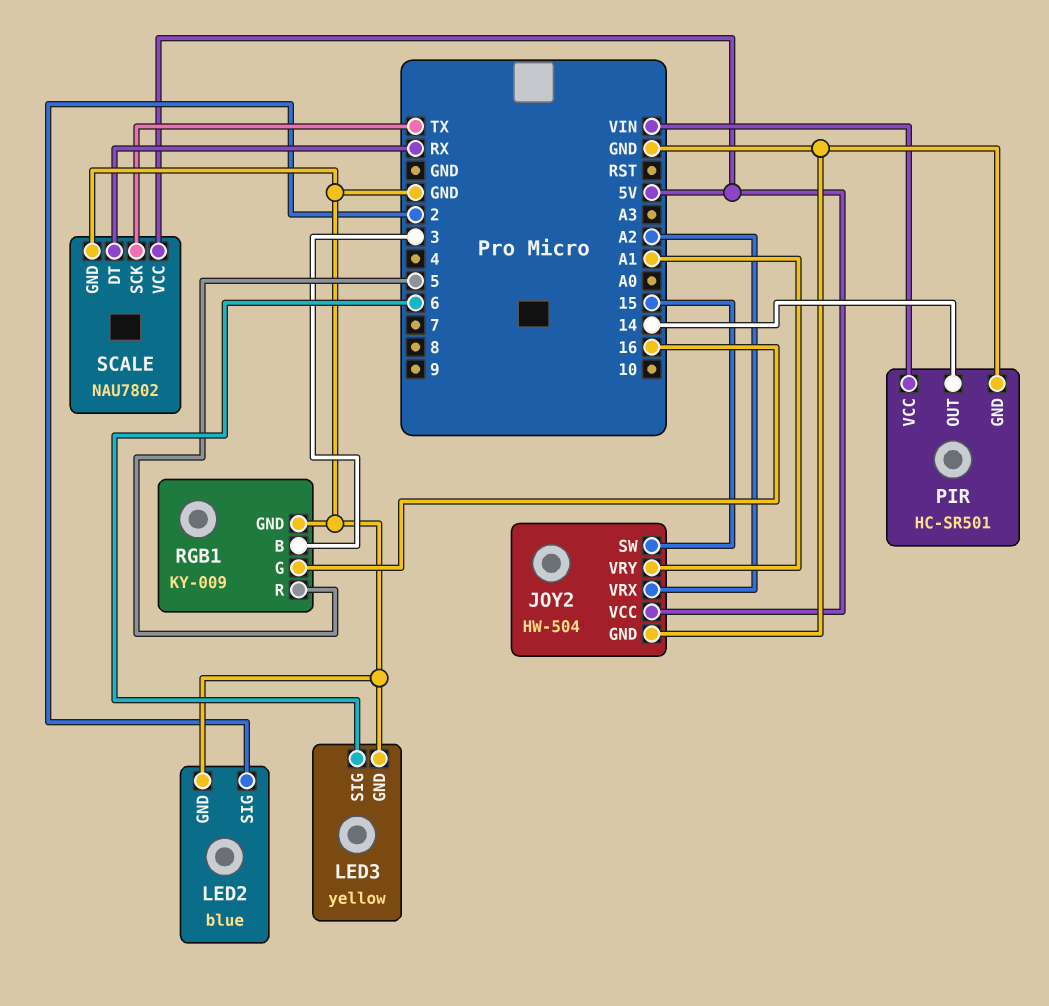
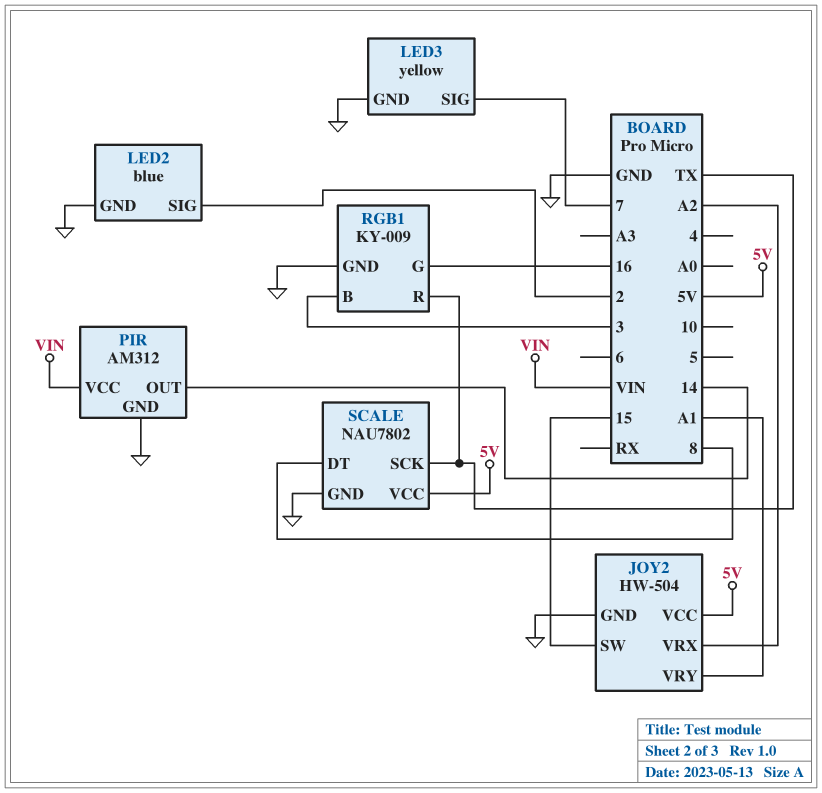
LED3 pin SIG: 6 -> 7
PIR: HC-SR501 -> AM312
RGB1 pin R: 5 -> TX
SCALE pin DT: RX -> 8

